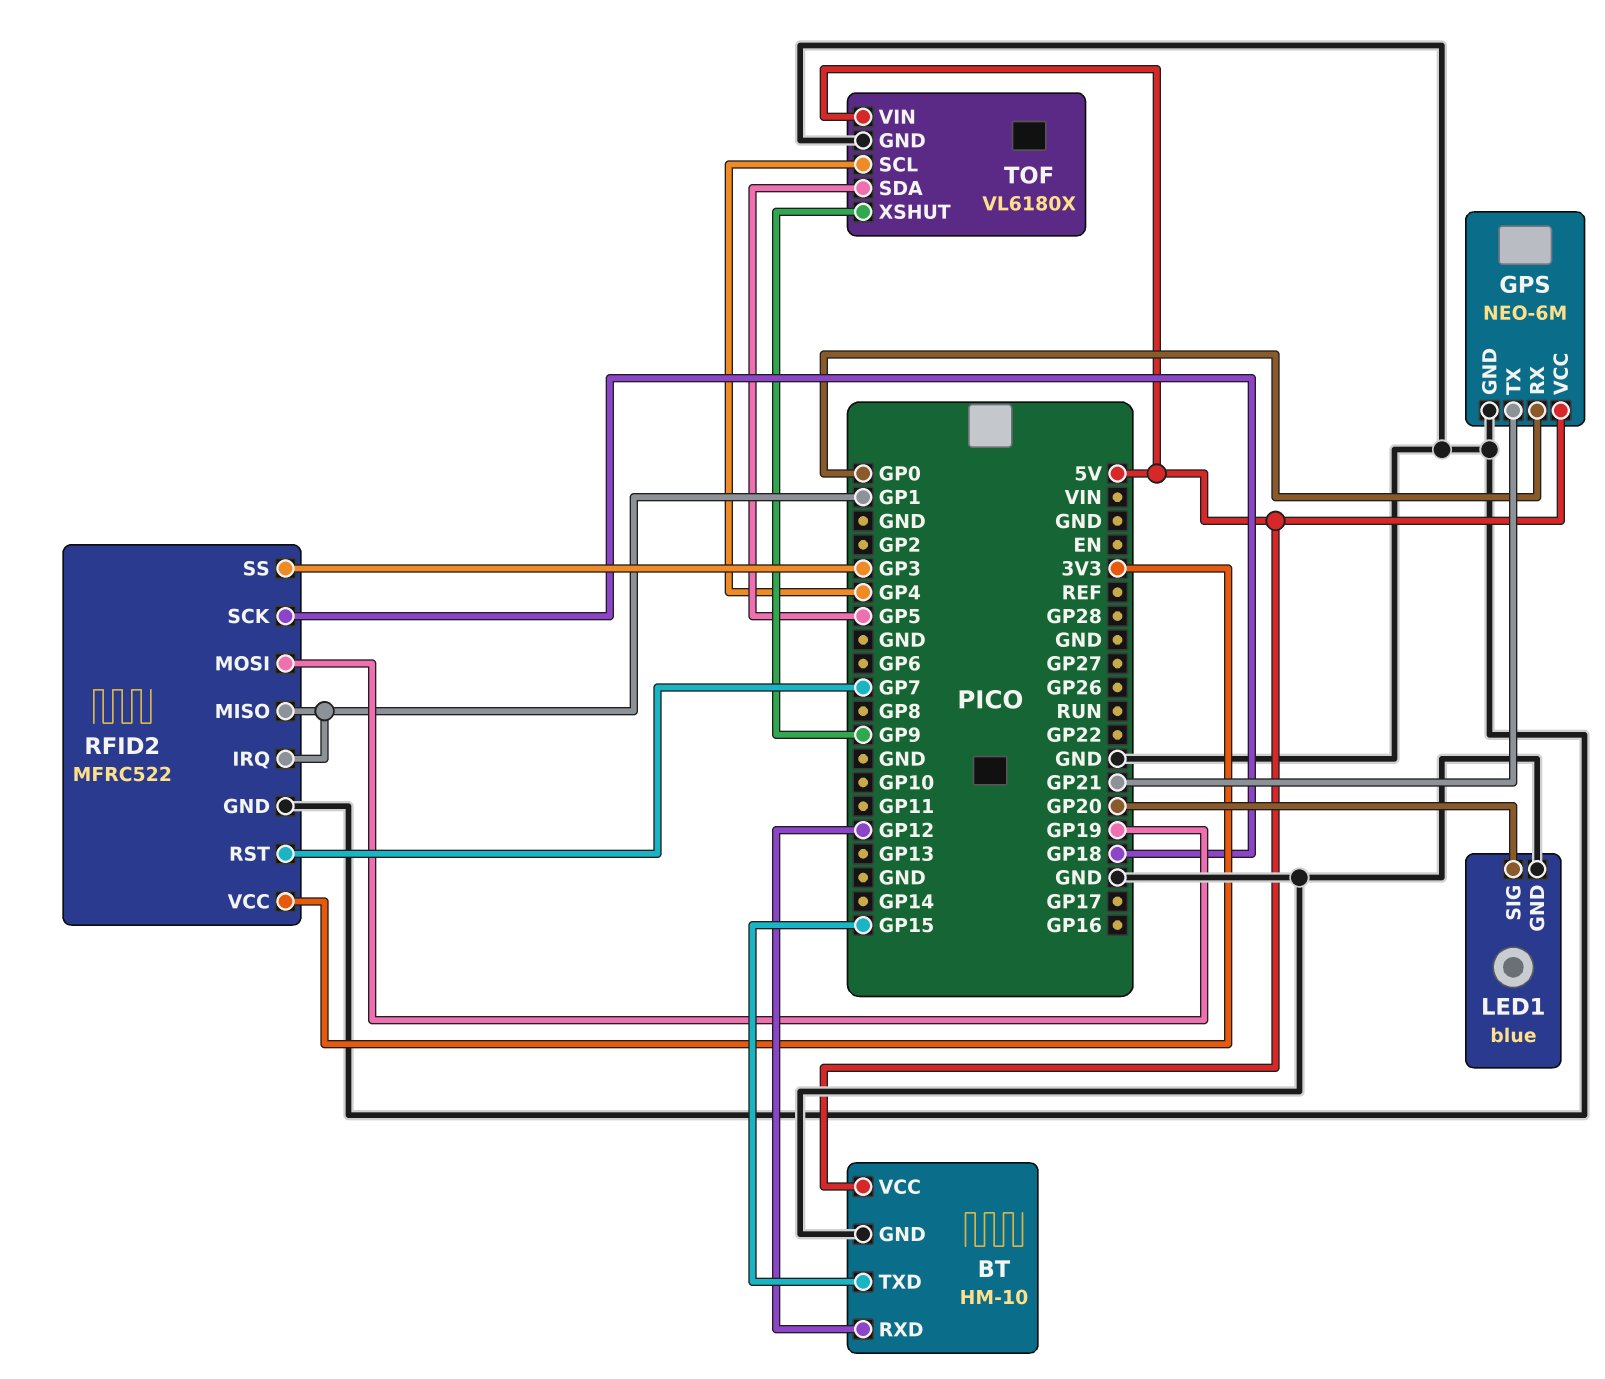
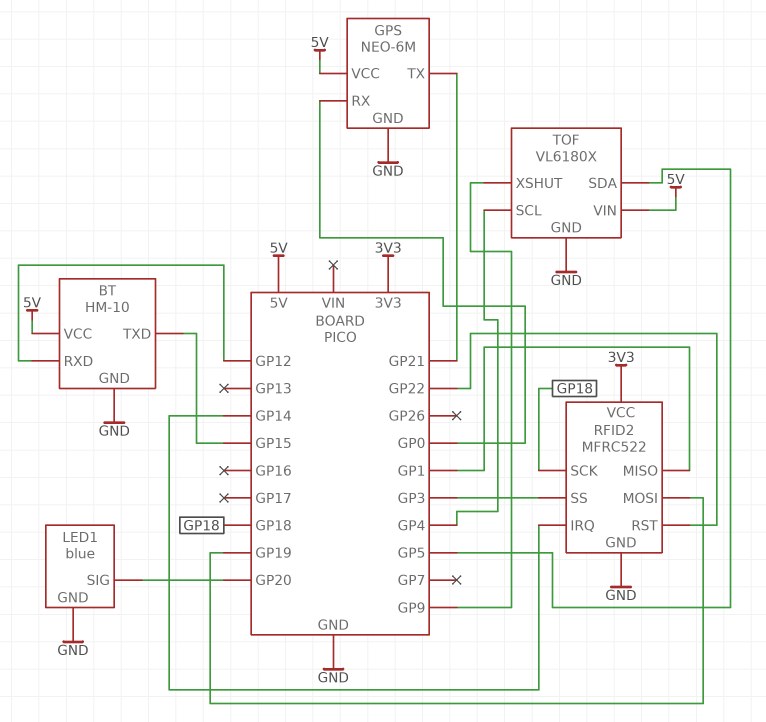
RFID2 pin IRQ: GP1 -> GP14
RFID2 pin RST: GP7 -> GP22

